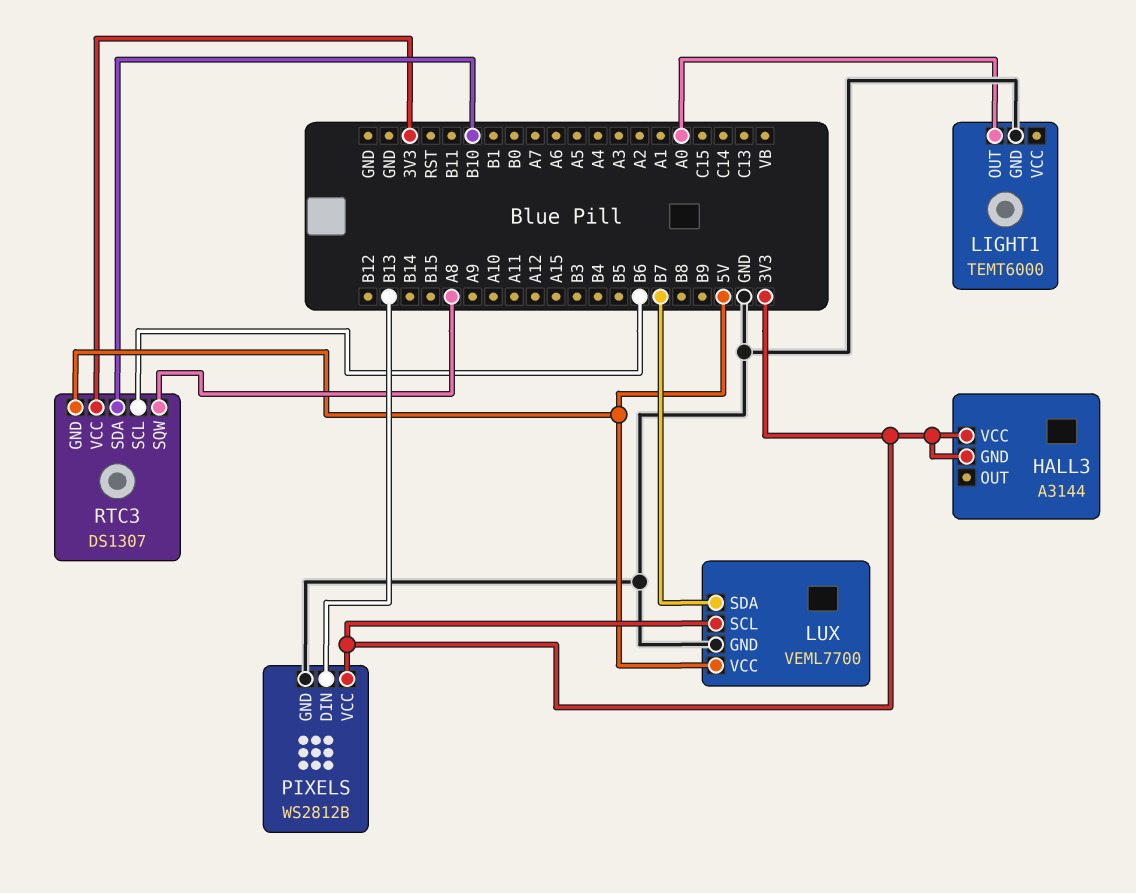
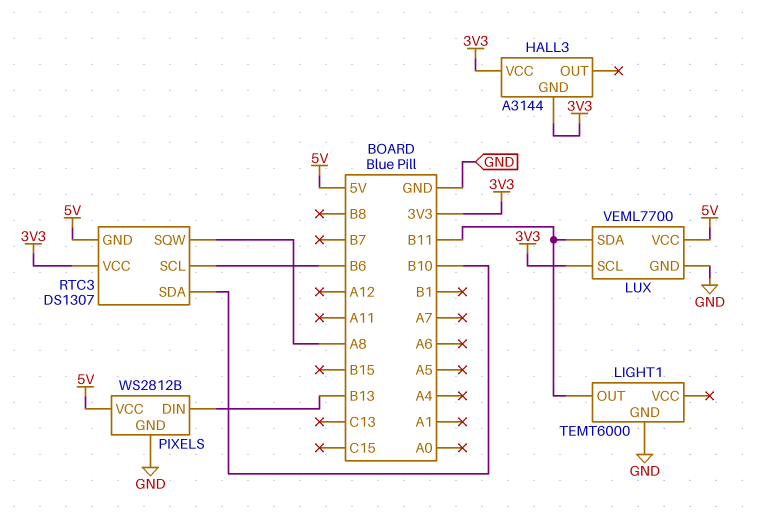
LIGHT1 pin OUT: A0 -> B11
LUX pin SDA: B7 -> B11
PIXELS pin VCC: 3V3 -> 5V

